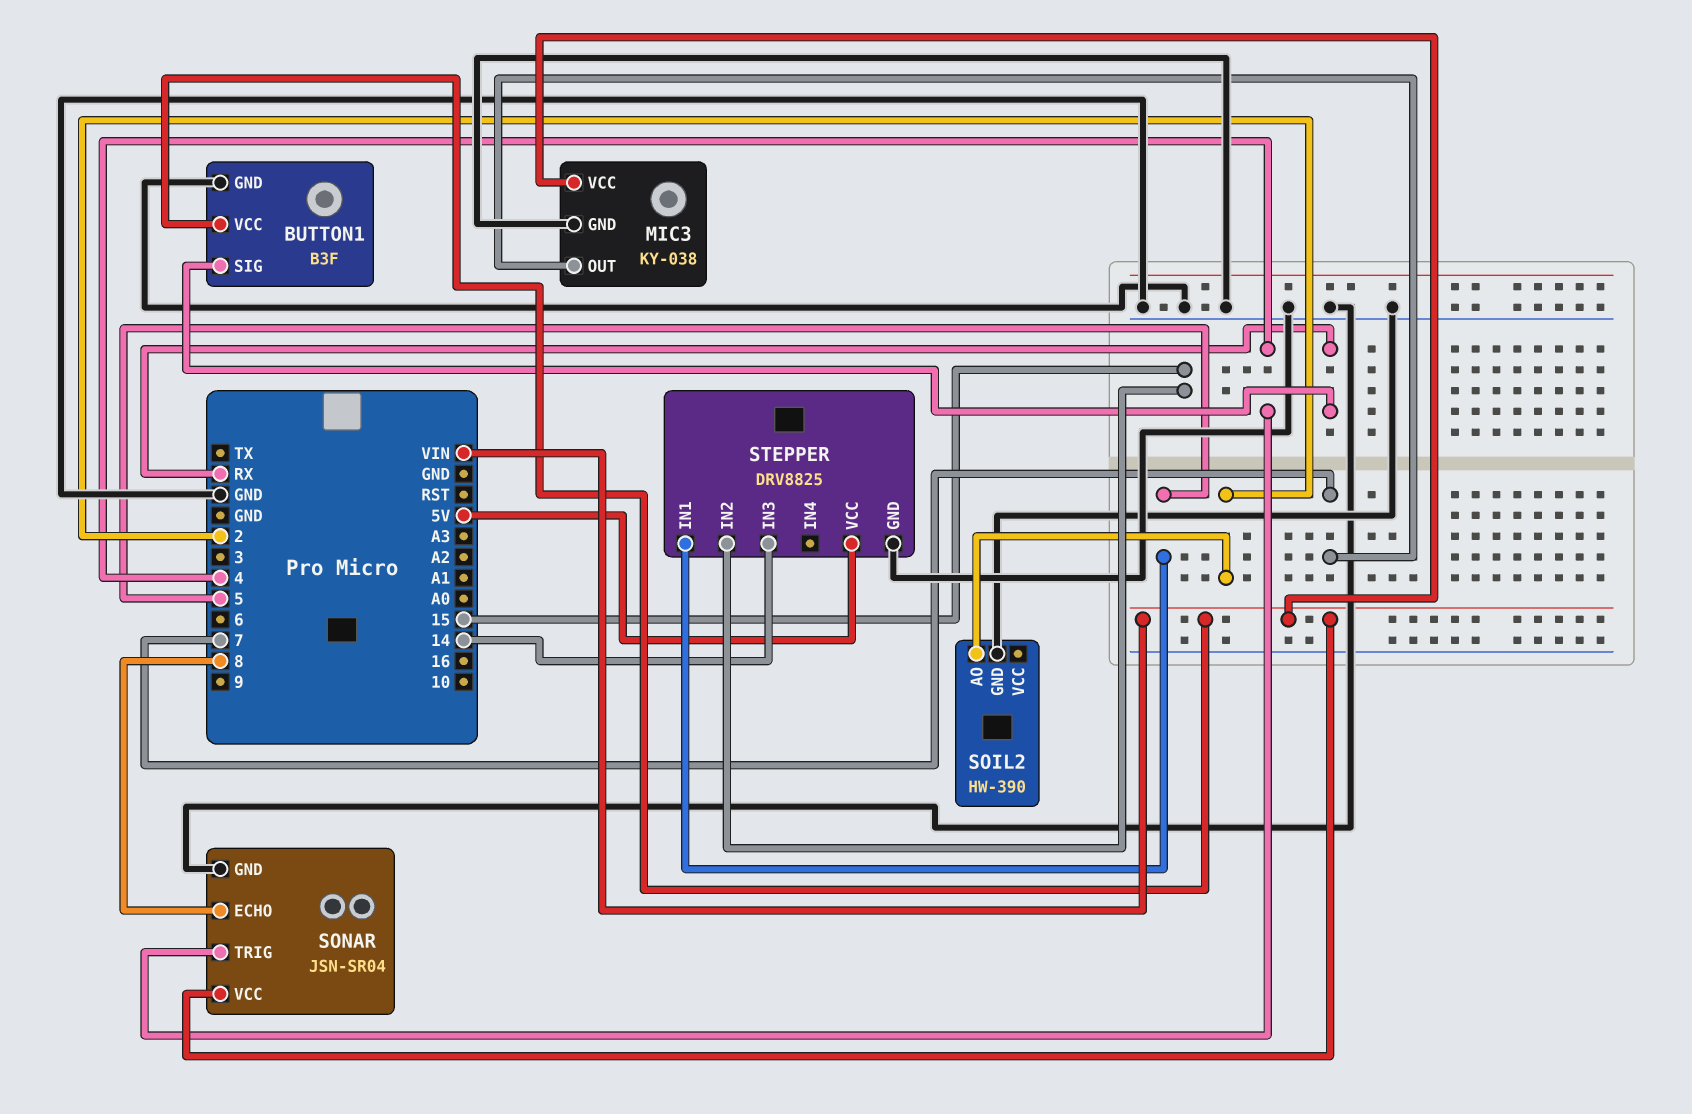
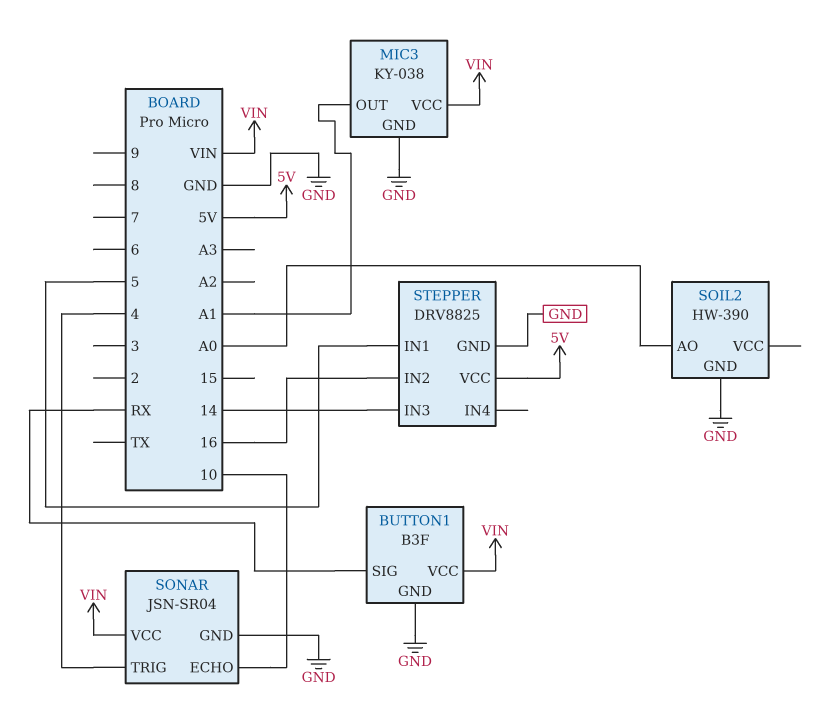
MIC3 pin OUT: 7 -> A1
SOIL2 pin AO: 2 -> A0
SONAR pin ECHO: 8 -> 10
STEPPER pin IN2: 15 -> 16

